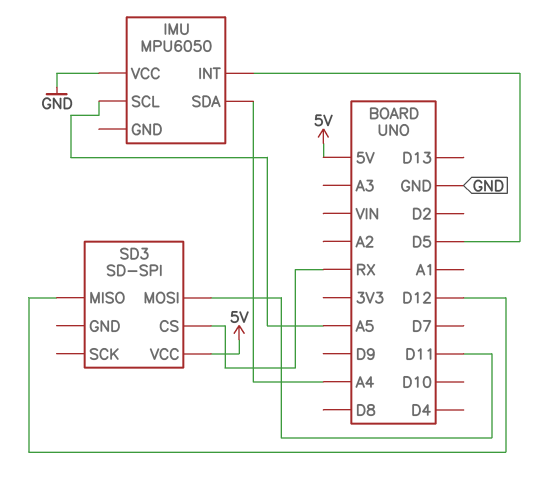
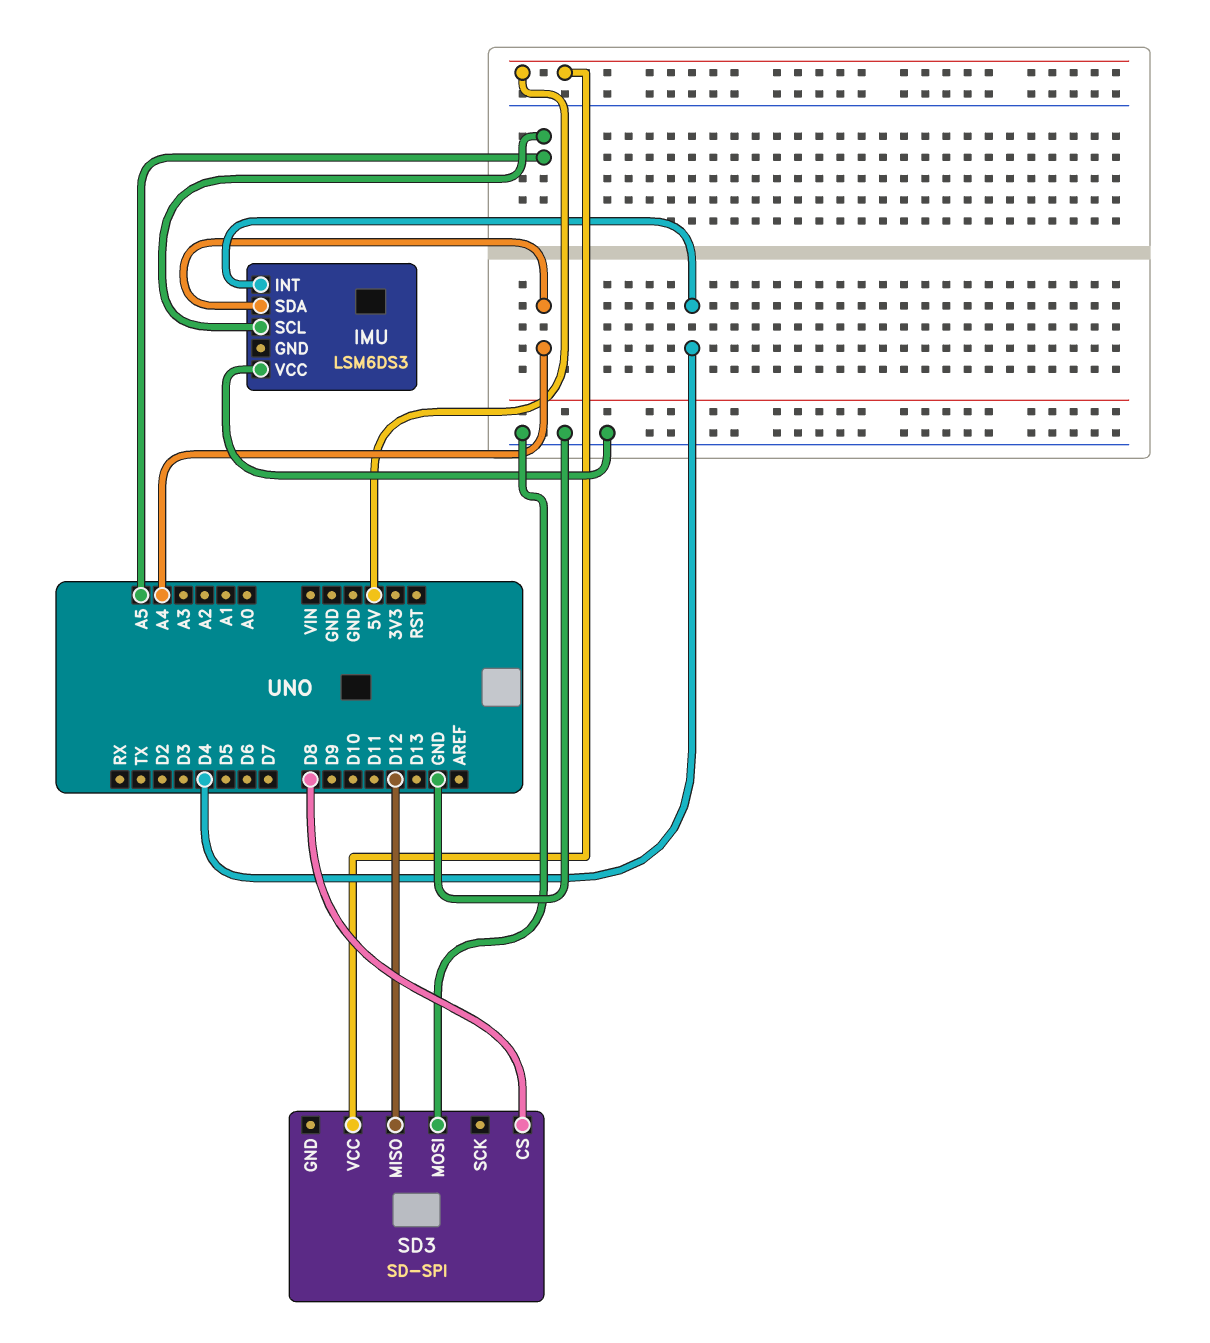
IMU: MPU6050 -> LSM6DS3
IMU pin INT: D5 -> D4
SD3 pin CS: RX -> D8
SD3 pin MOSI: D11 -> GND

